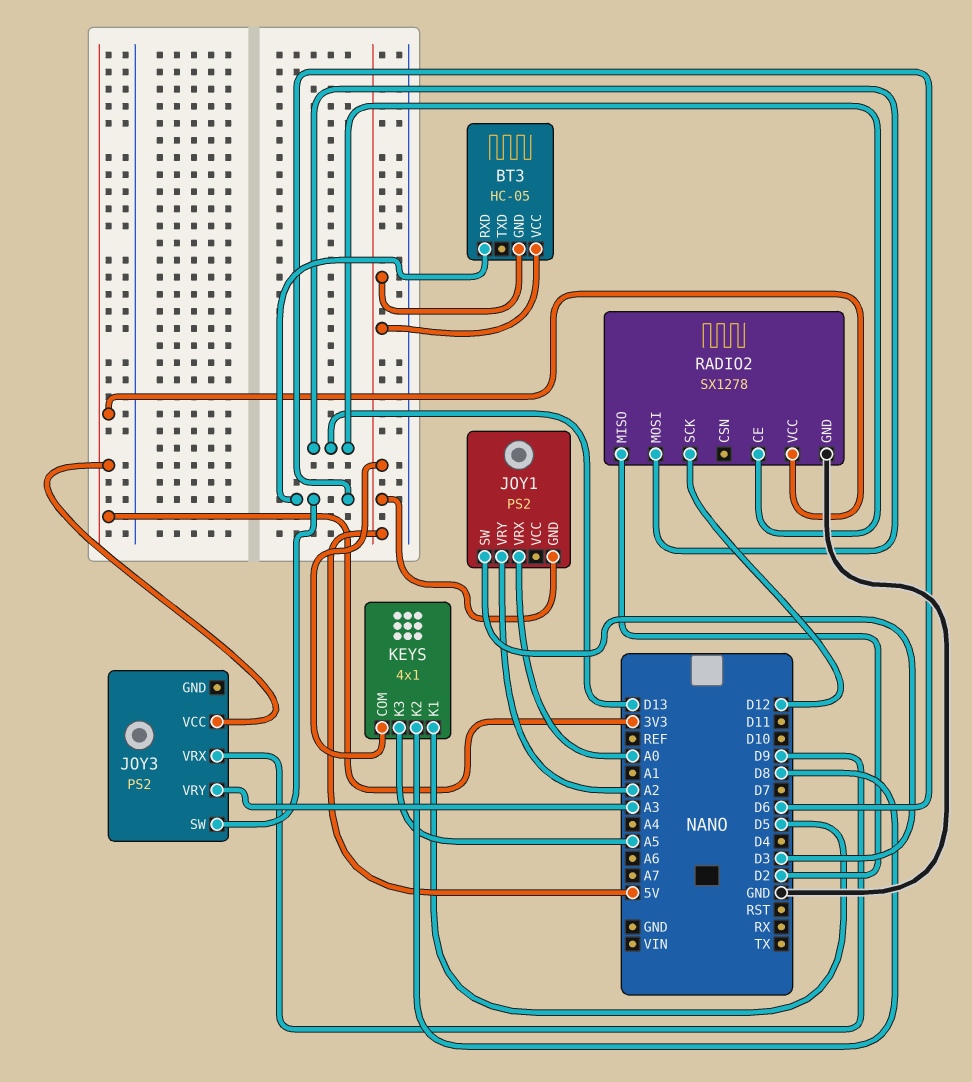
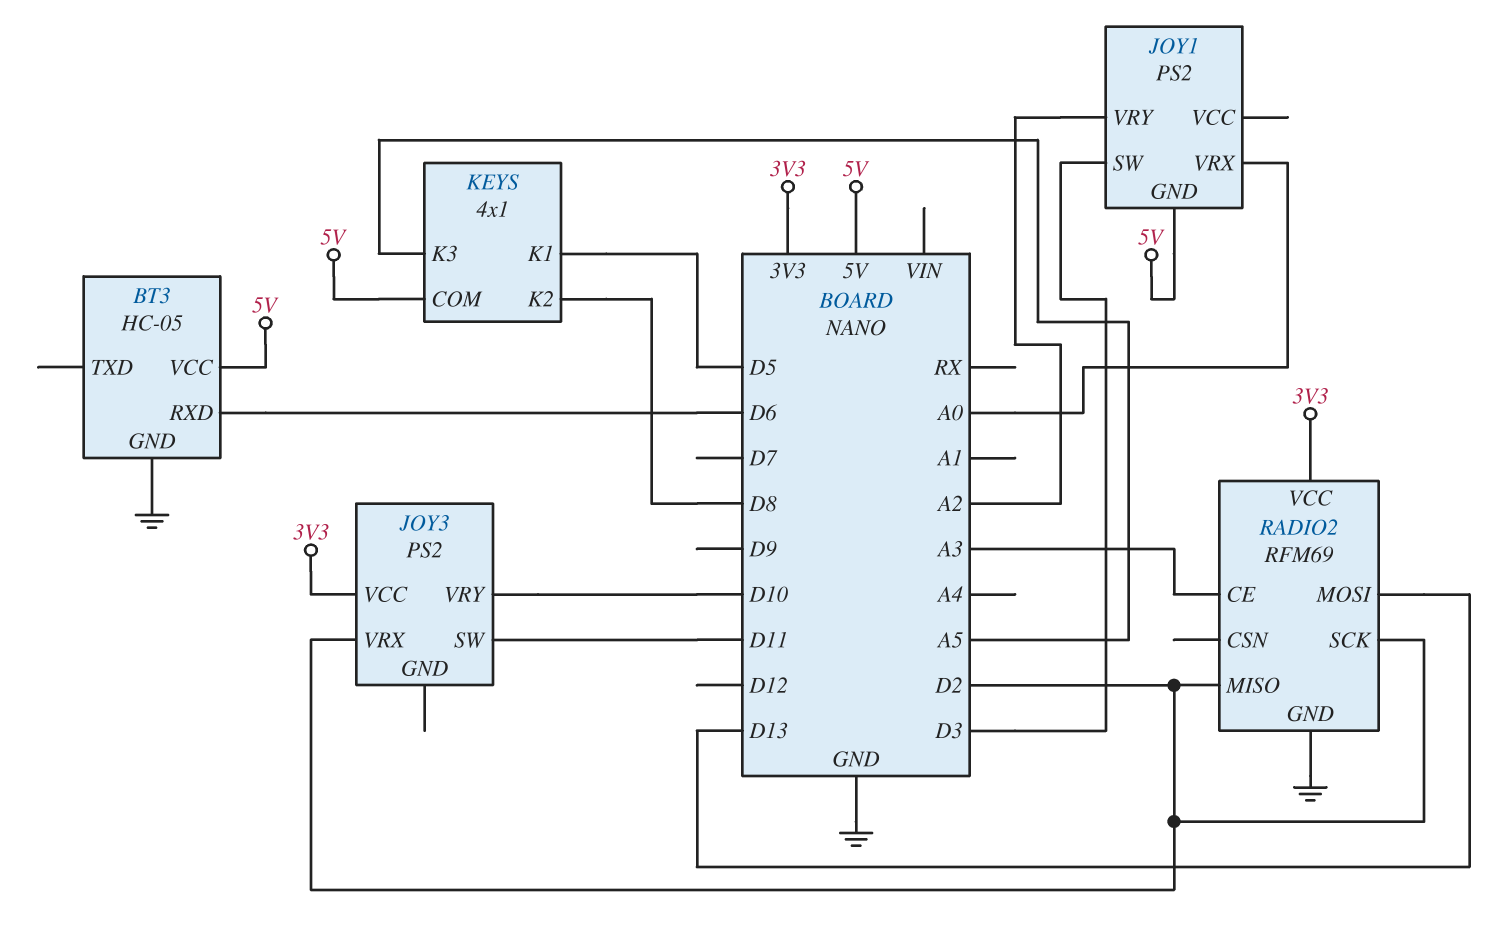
BT3 pin GND: 5V -> GND
JOY3 pin SW: D6 -> D11
JOY3 pin VRX: D9 -> D2
JOY3 pin VRY: A3 -> D10
RADIO2: SX1278 -> RFM69
RADIO2 pin CE: D13 -> A3
RADIO2 pin SCK: D12 -> D2

